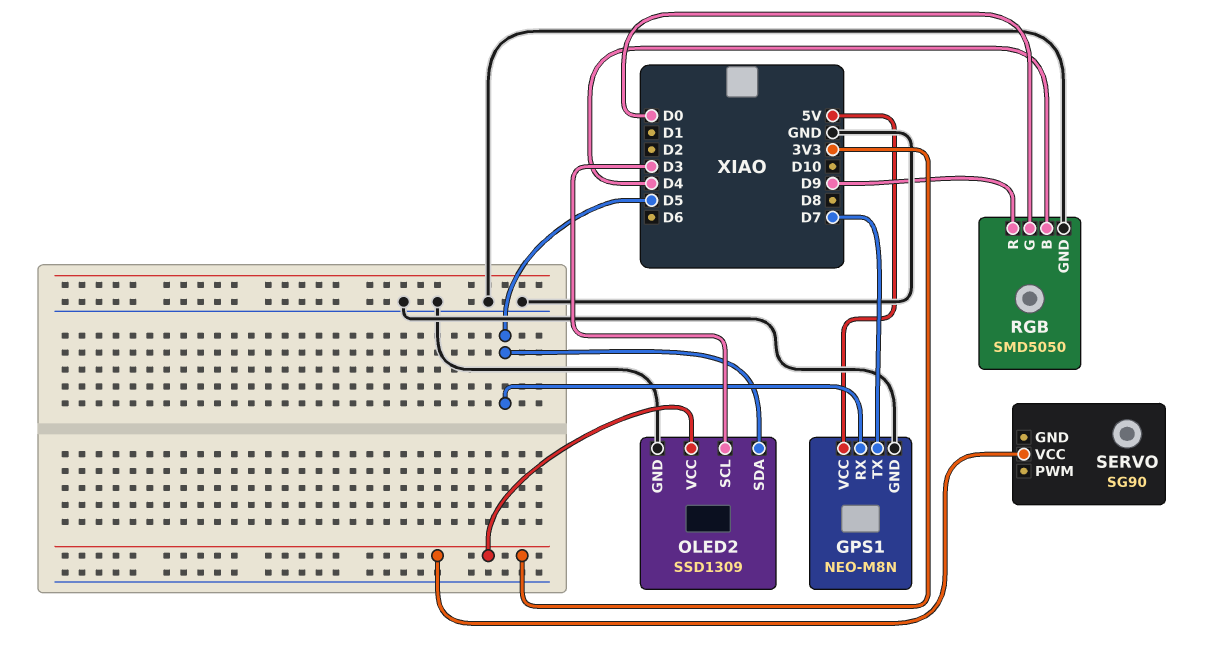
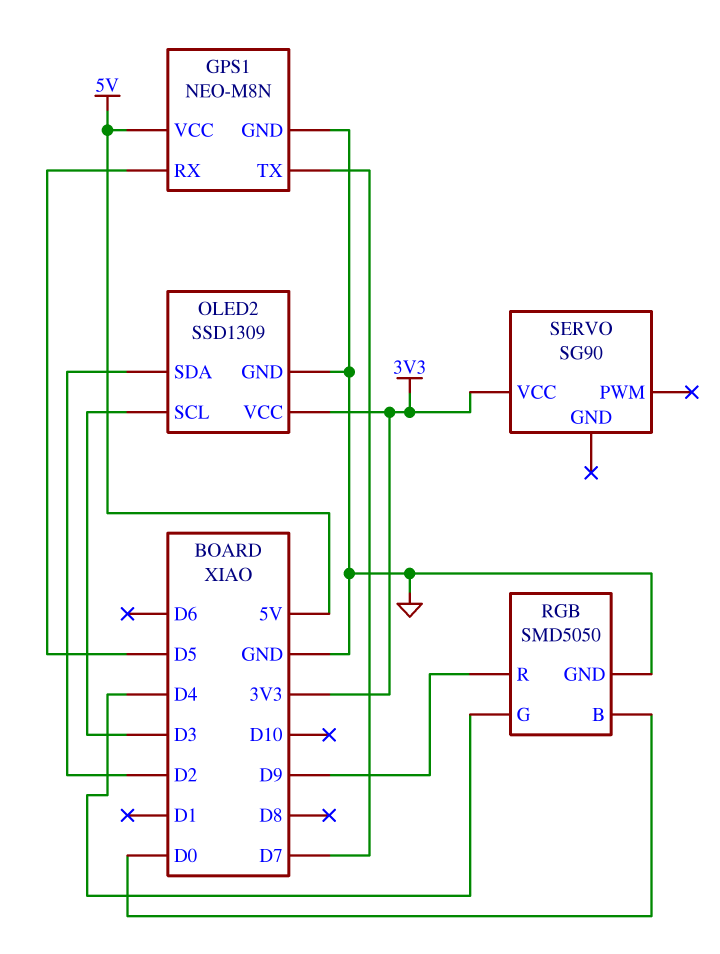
OLED2 pin SDA: D5 -> D2
RGB pin B: D4 -> D0
RGB pin G: D0 -> D4

